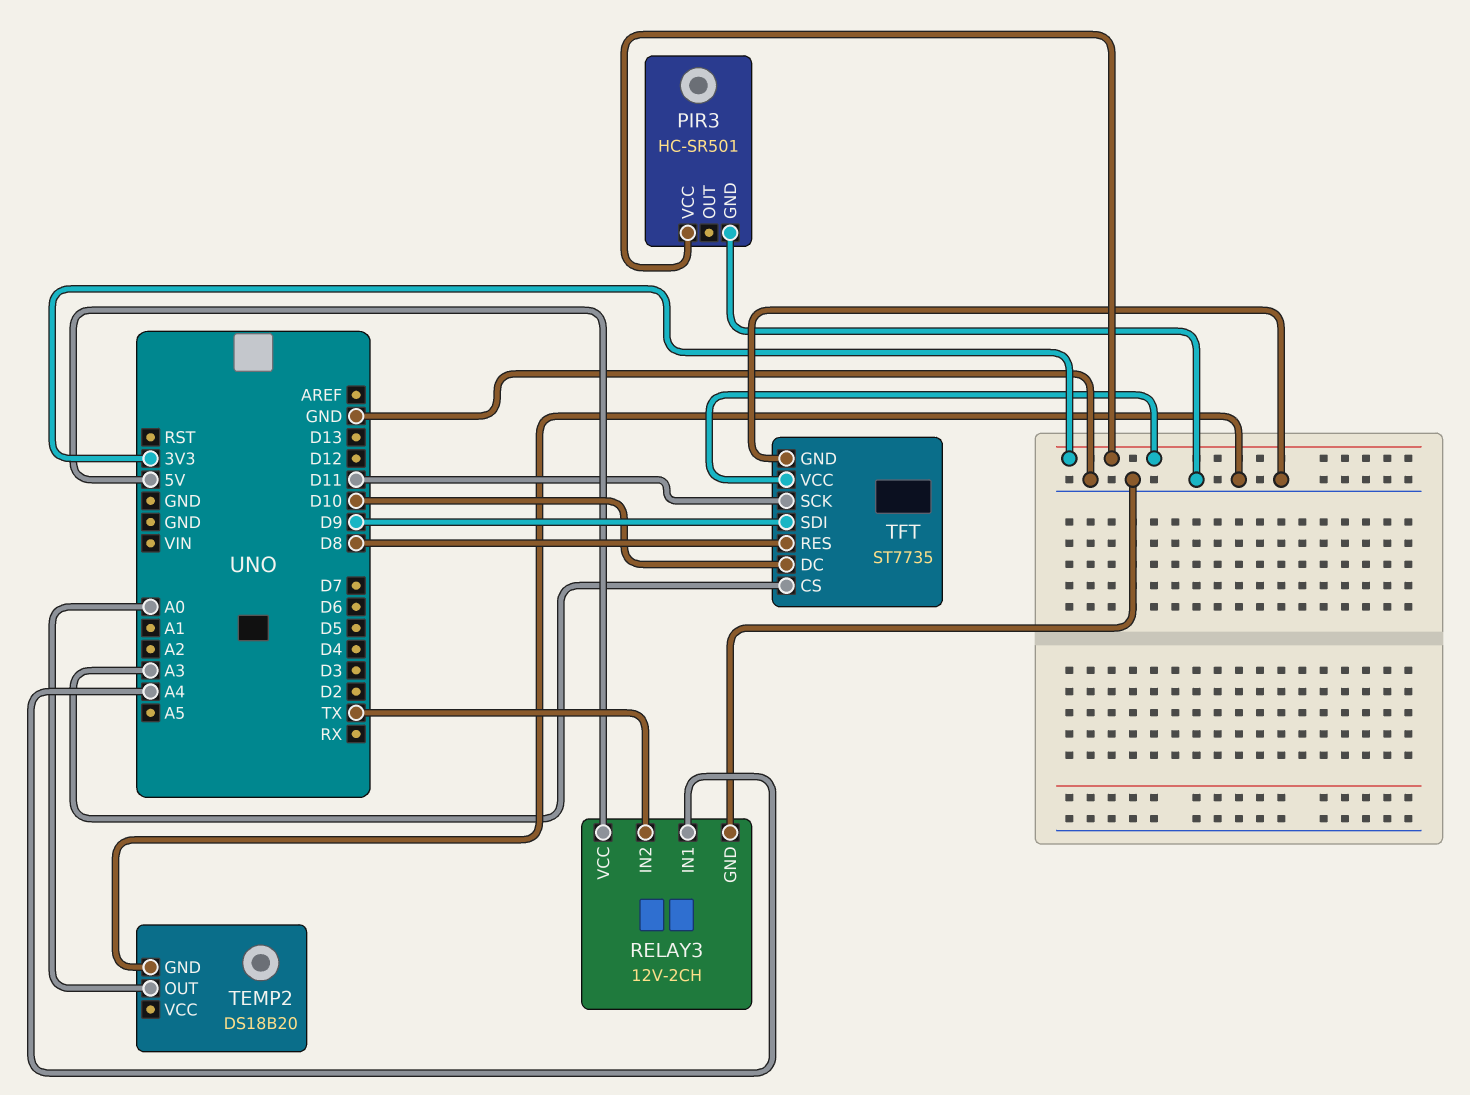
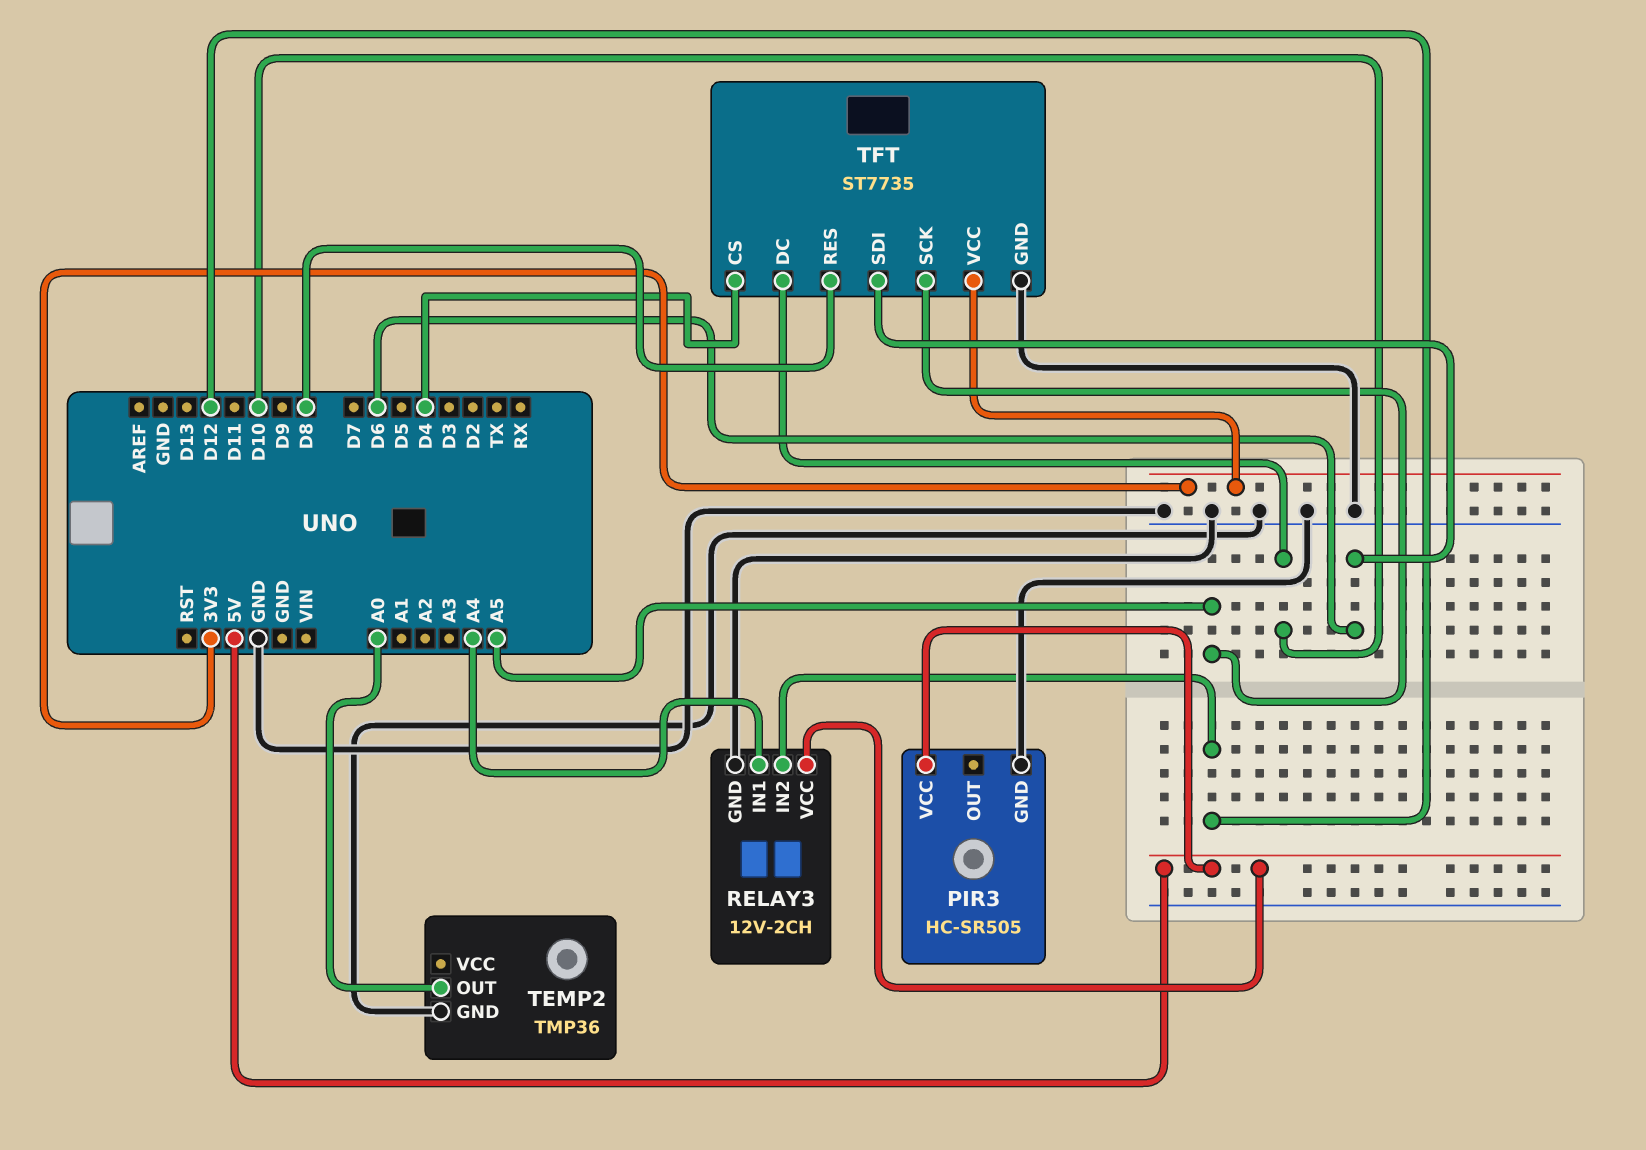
PIR3: HC-SR501 -> HC-SR505
PIR3 pin VCC: 3V3 -> 5V
RELAY3 pin IN2: TX -> D12
TEMP2: DS18B20 -> TMP36
TFT pin CS: A3 -> D4
TFT pin SCK: D11 -> A5
TFT pin SDI: D9 -> D6

